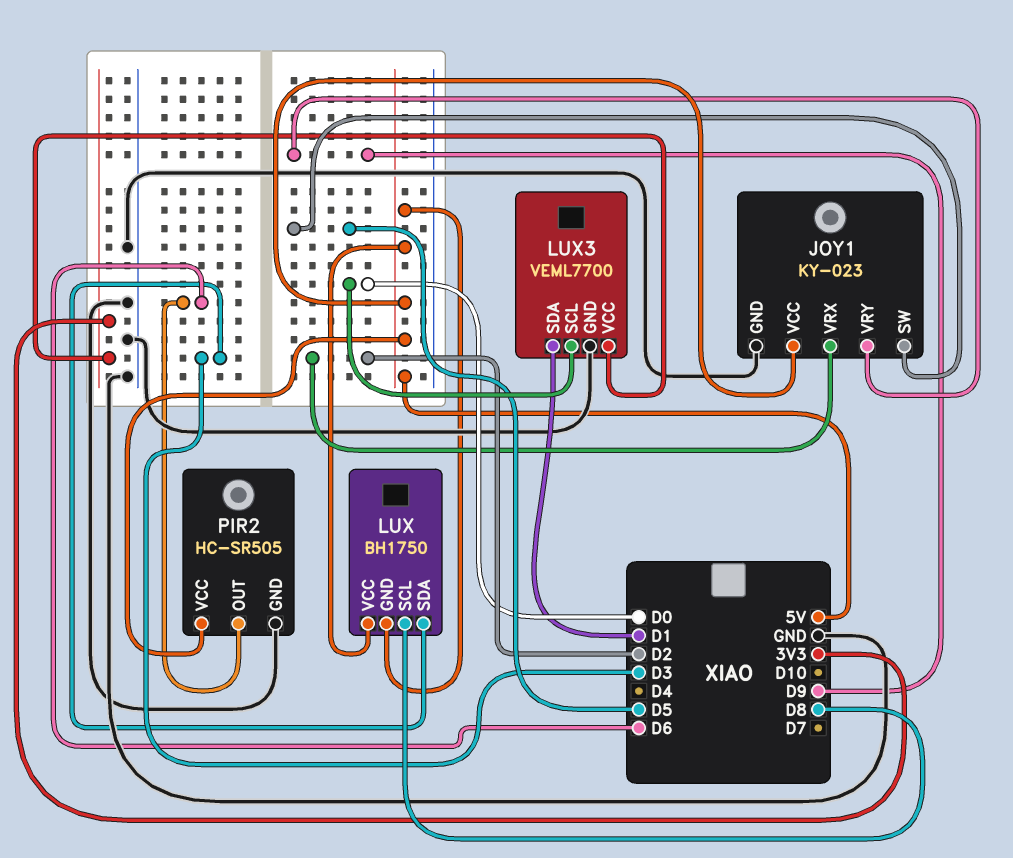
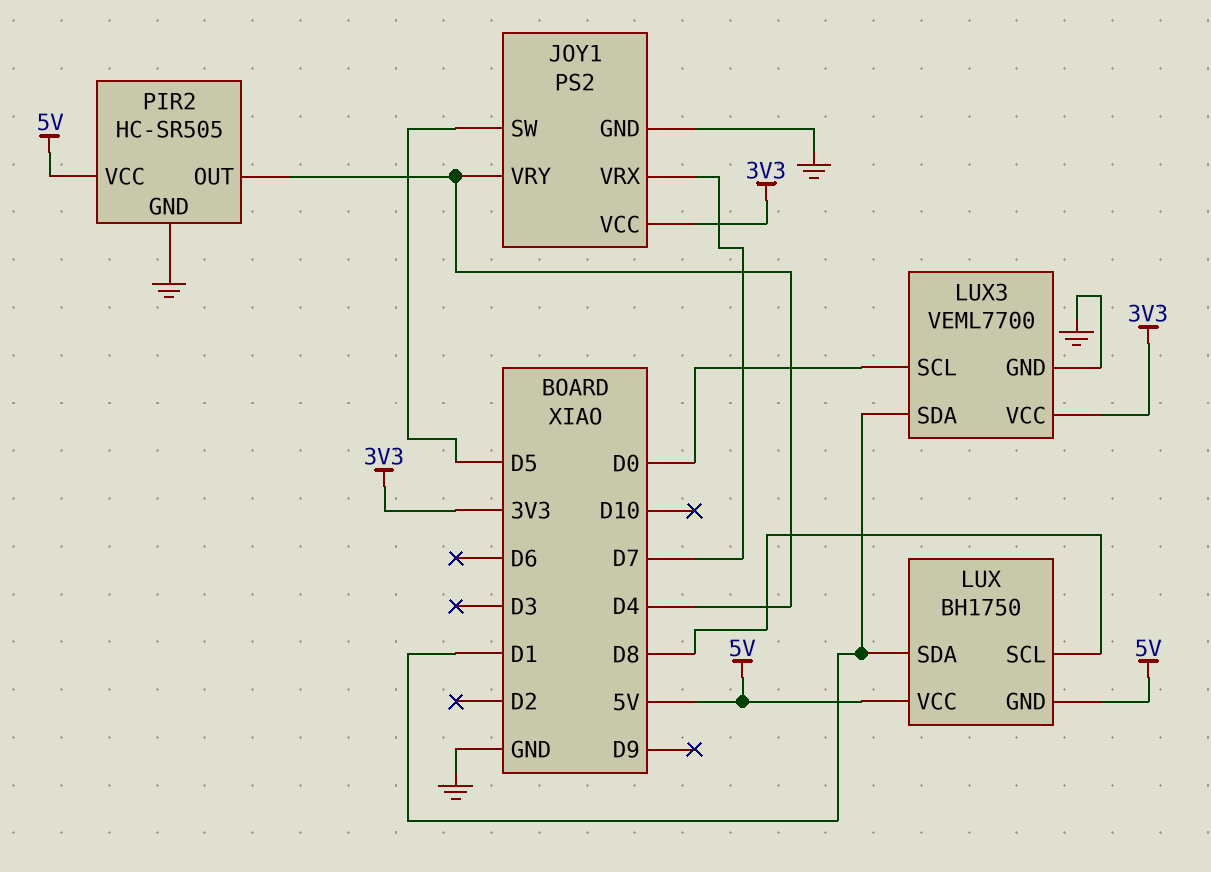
JOY1: KY-023 -> PS2
JOY1 pin VCC: 5V -> 3V3
JOY1 pin VRX: D2 -> D7
JOY1 pin VRY: D9 -> D4
LUX pin SDA: D3 -> D1
PIR2 pin OUT: D6 -> D4

